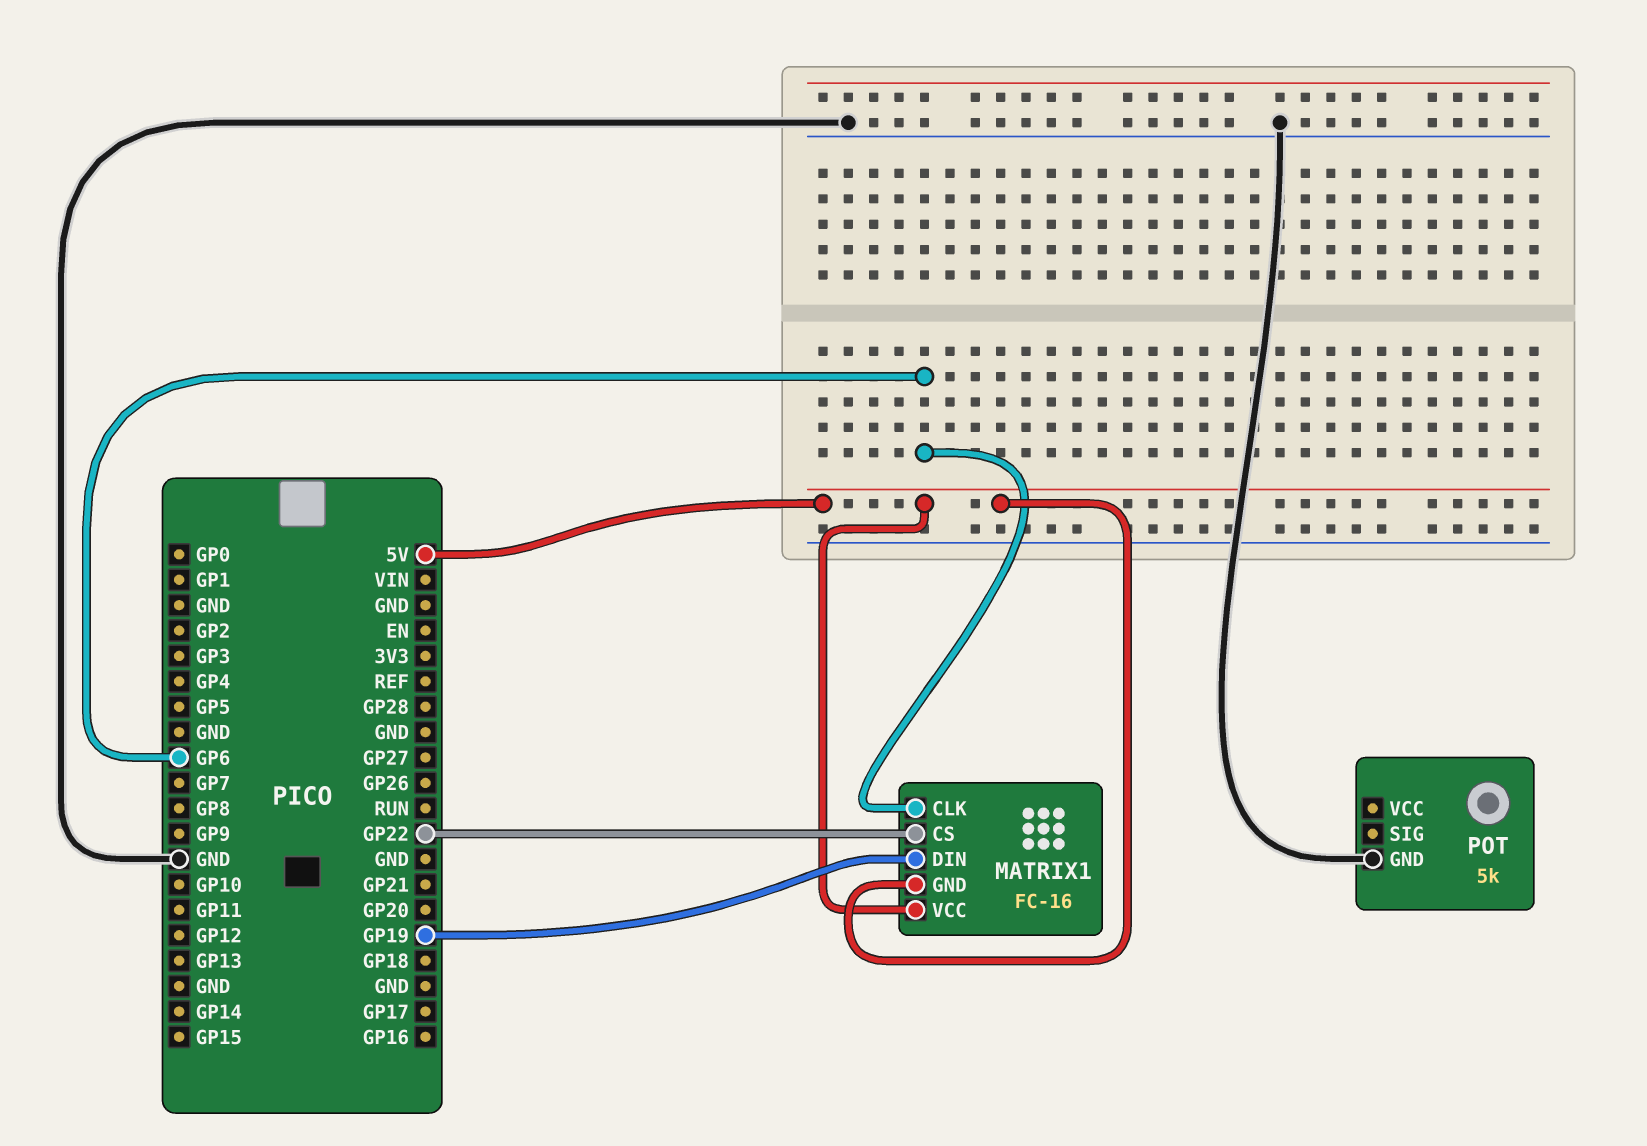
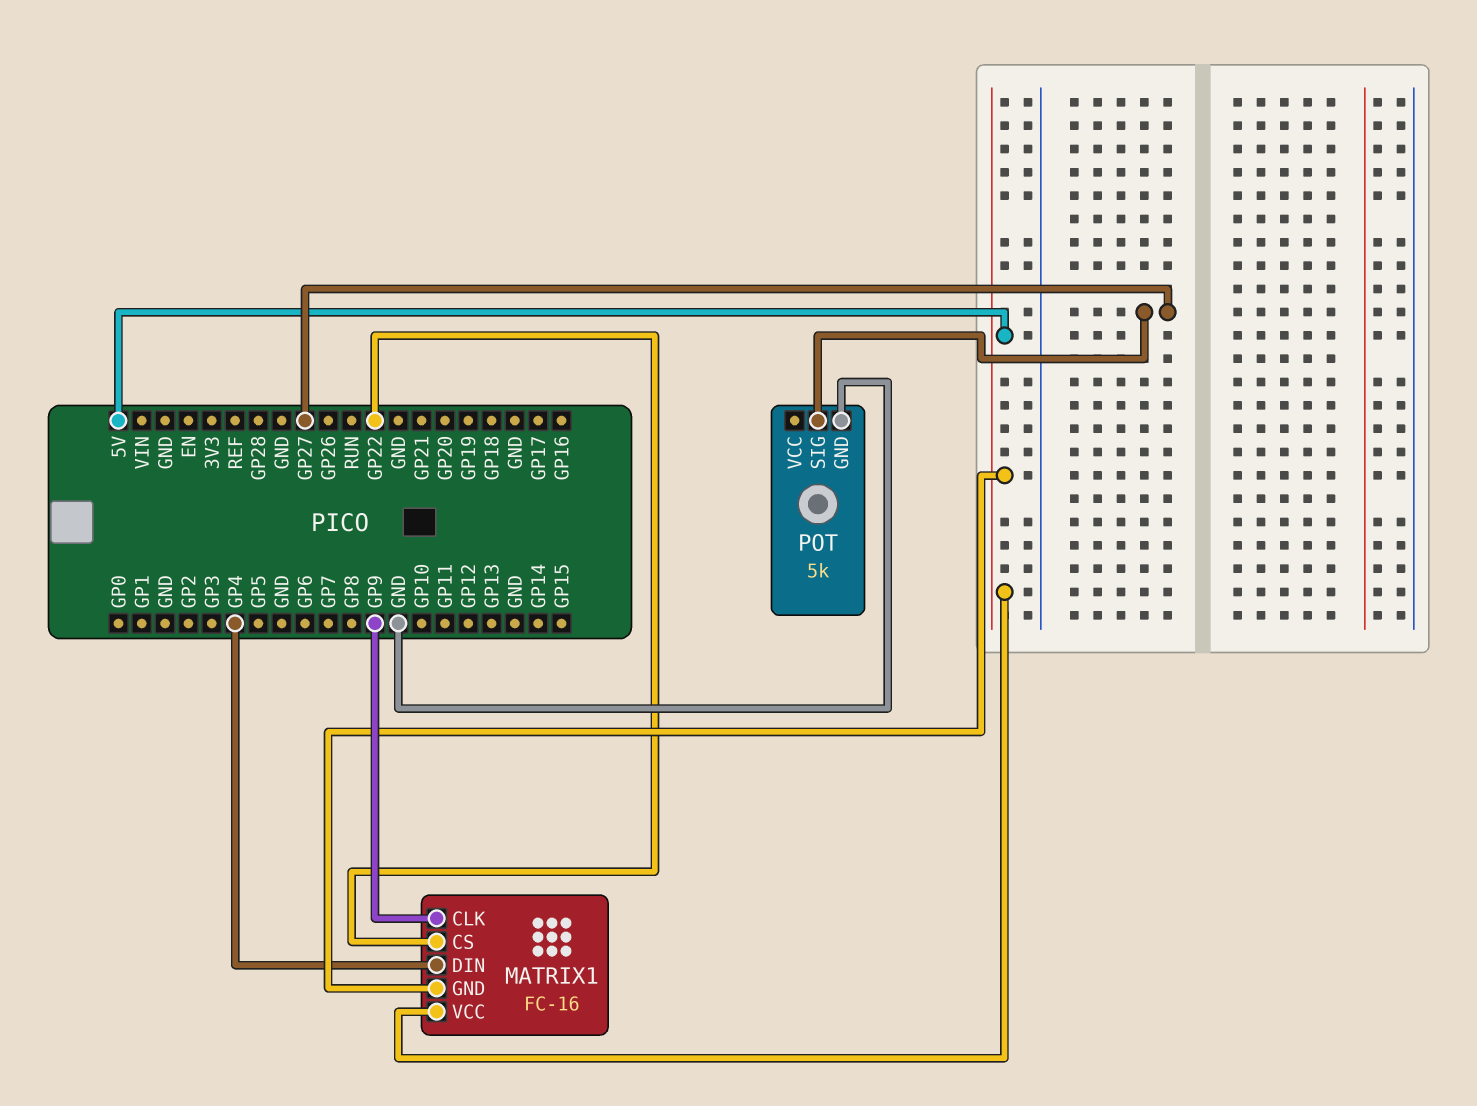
MATRIX1 pin CLK: GP6 -> GP9
MATRIX1 pin DIN: GP19 -> GP4
POT pin SIG: none -> GP27

